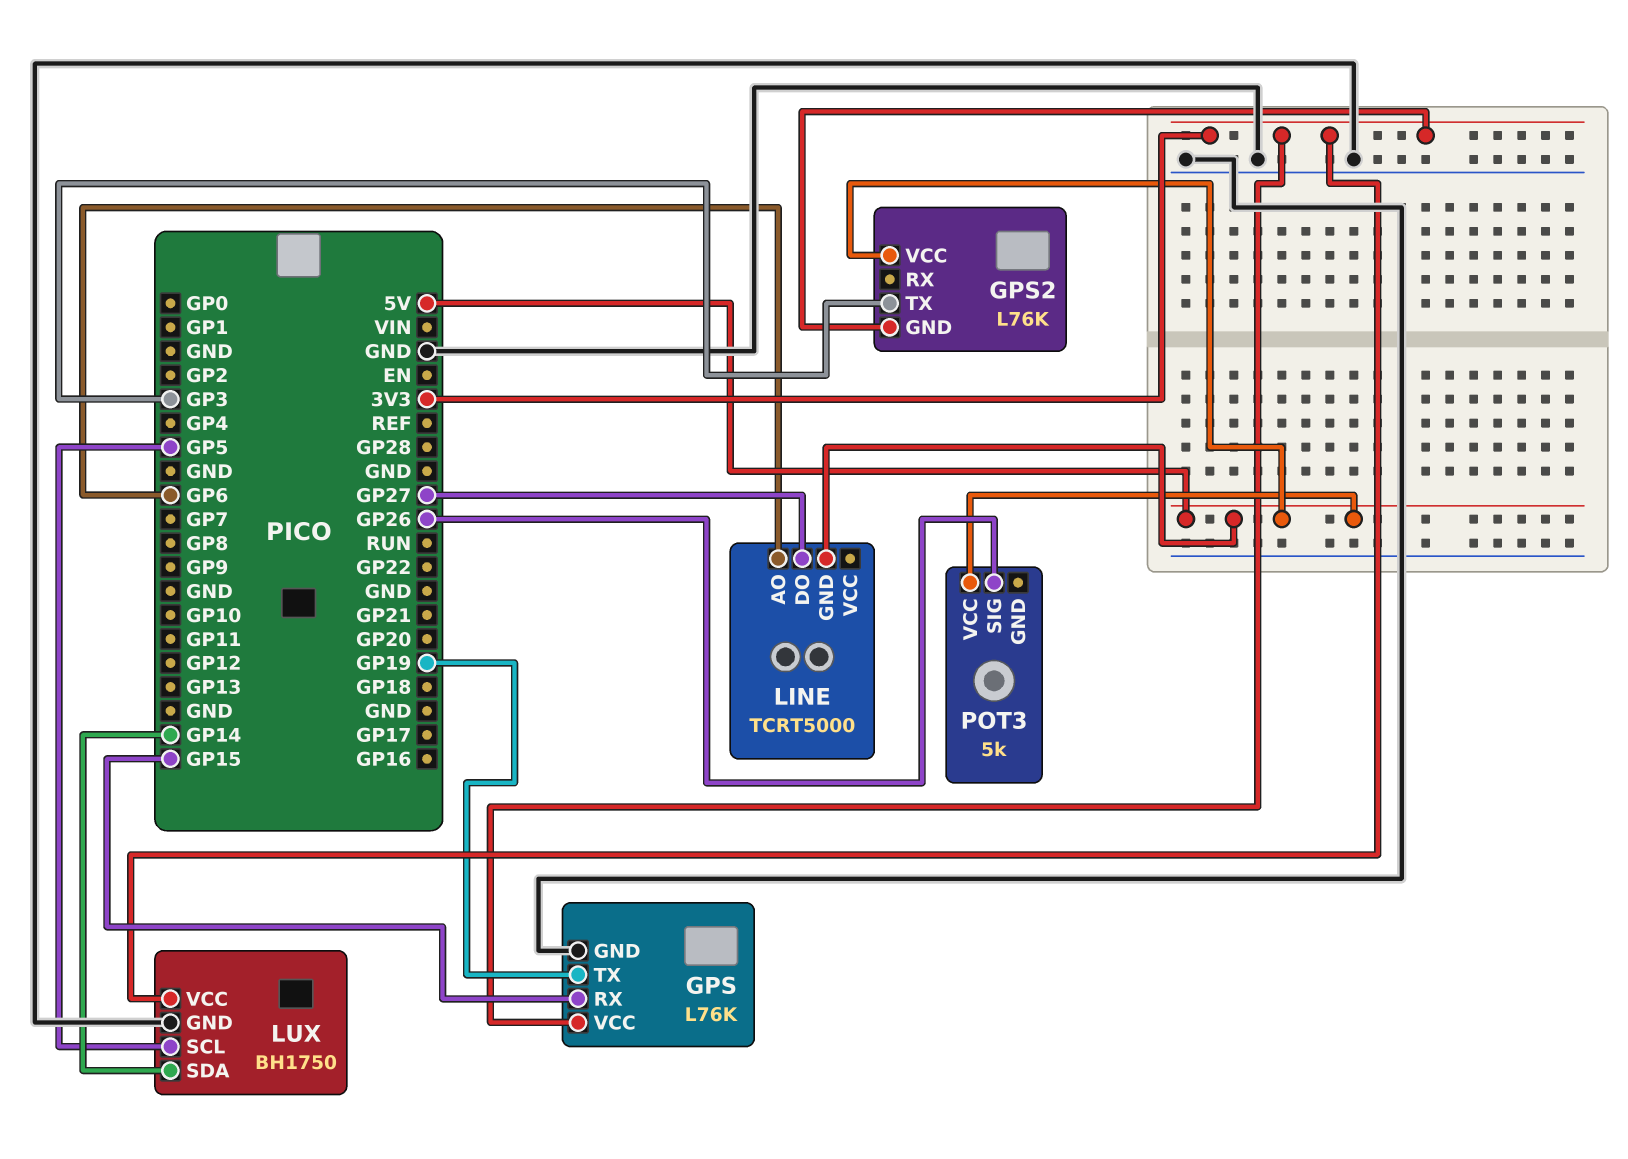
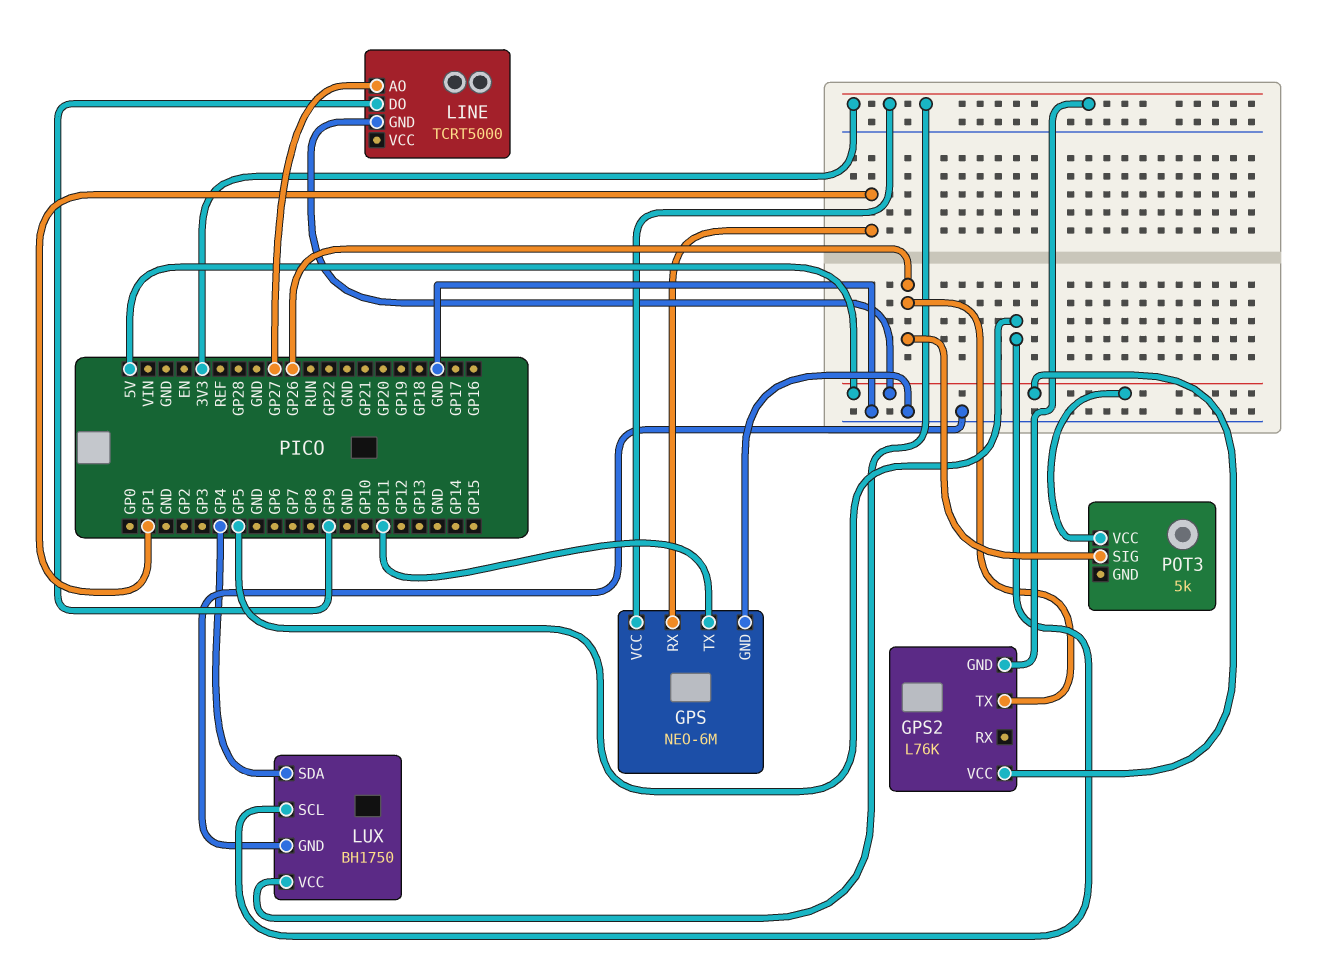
GPS: L76K -> NEO-6M
GPS pin RX: GP15 -> GP1
GPS pin TX: GP19 -> GP11
GPS2 pin TX: GP3 -> GP26
LINE pin AO: GP6 -> GP27
LINE pin DO: GP27 -> GP9
LUX pin SDA: GP14 -> GP4

